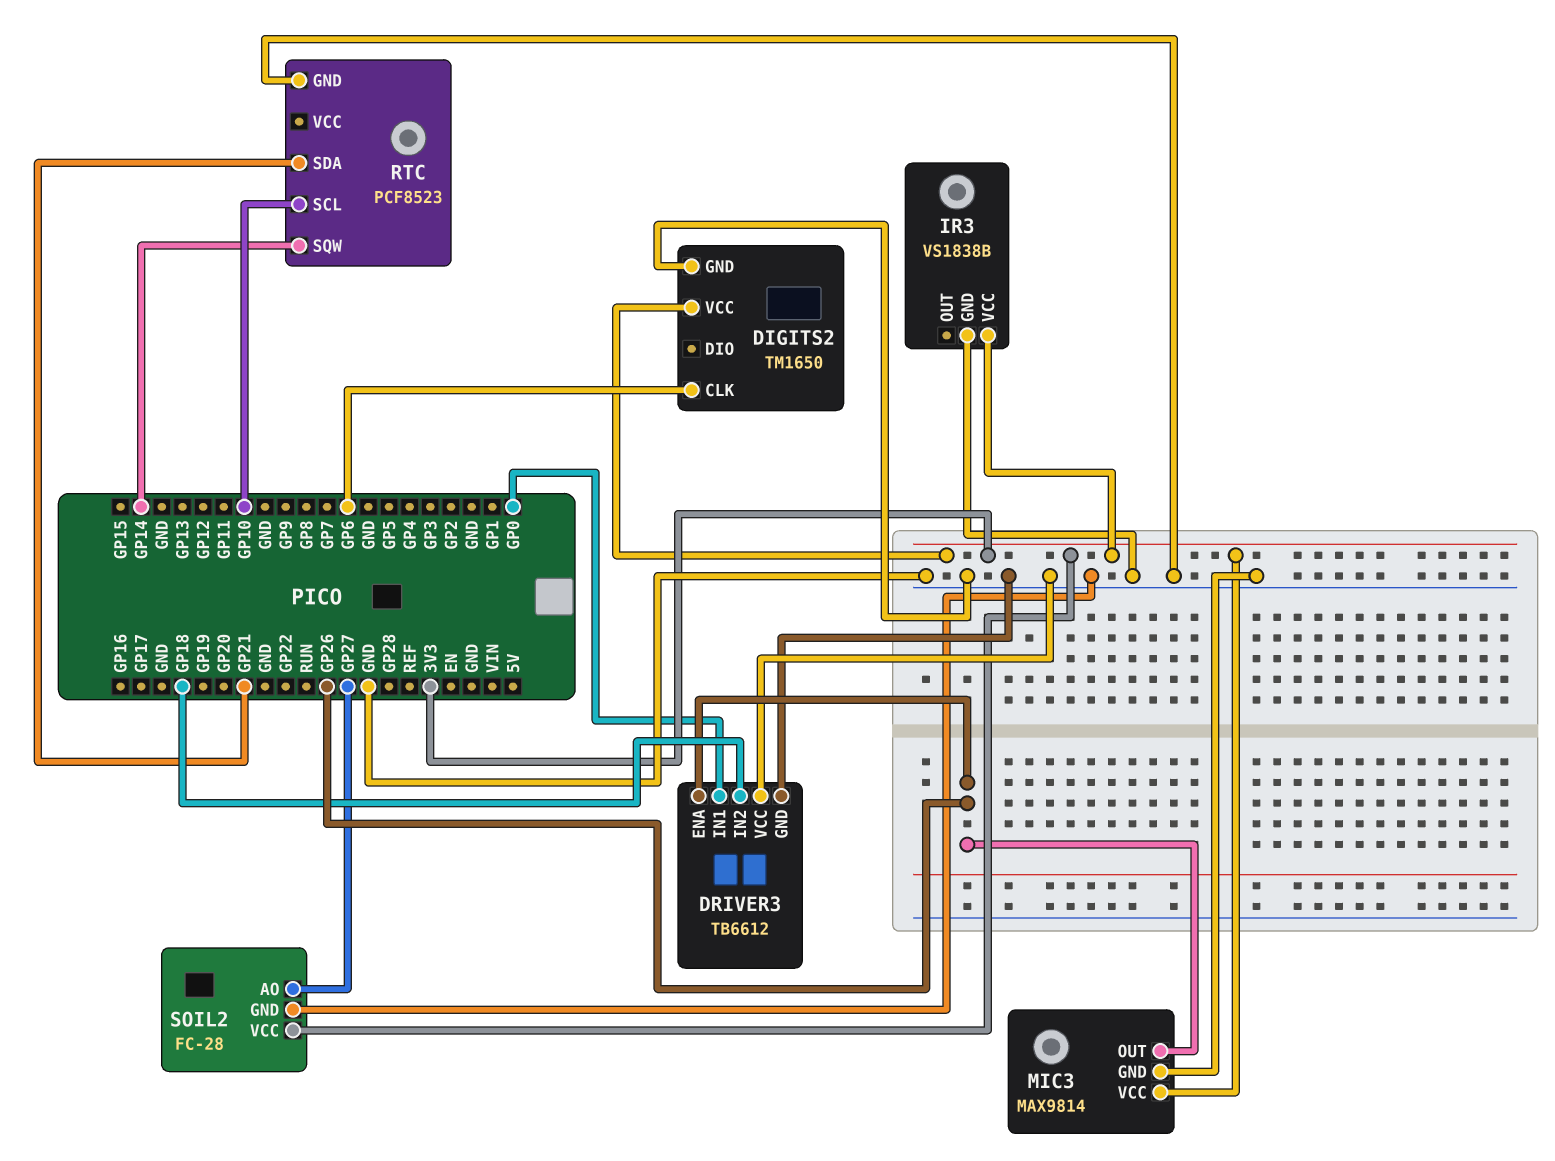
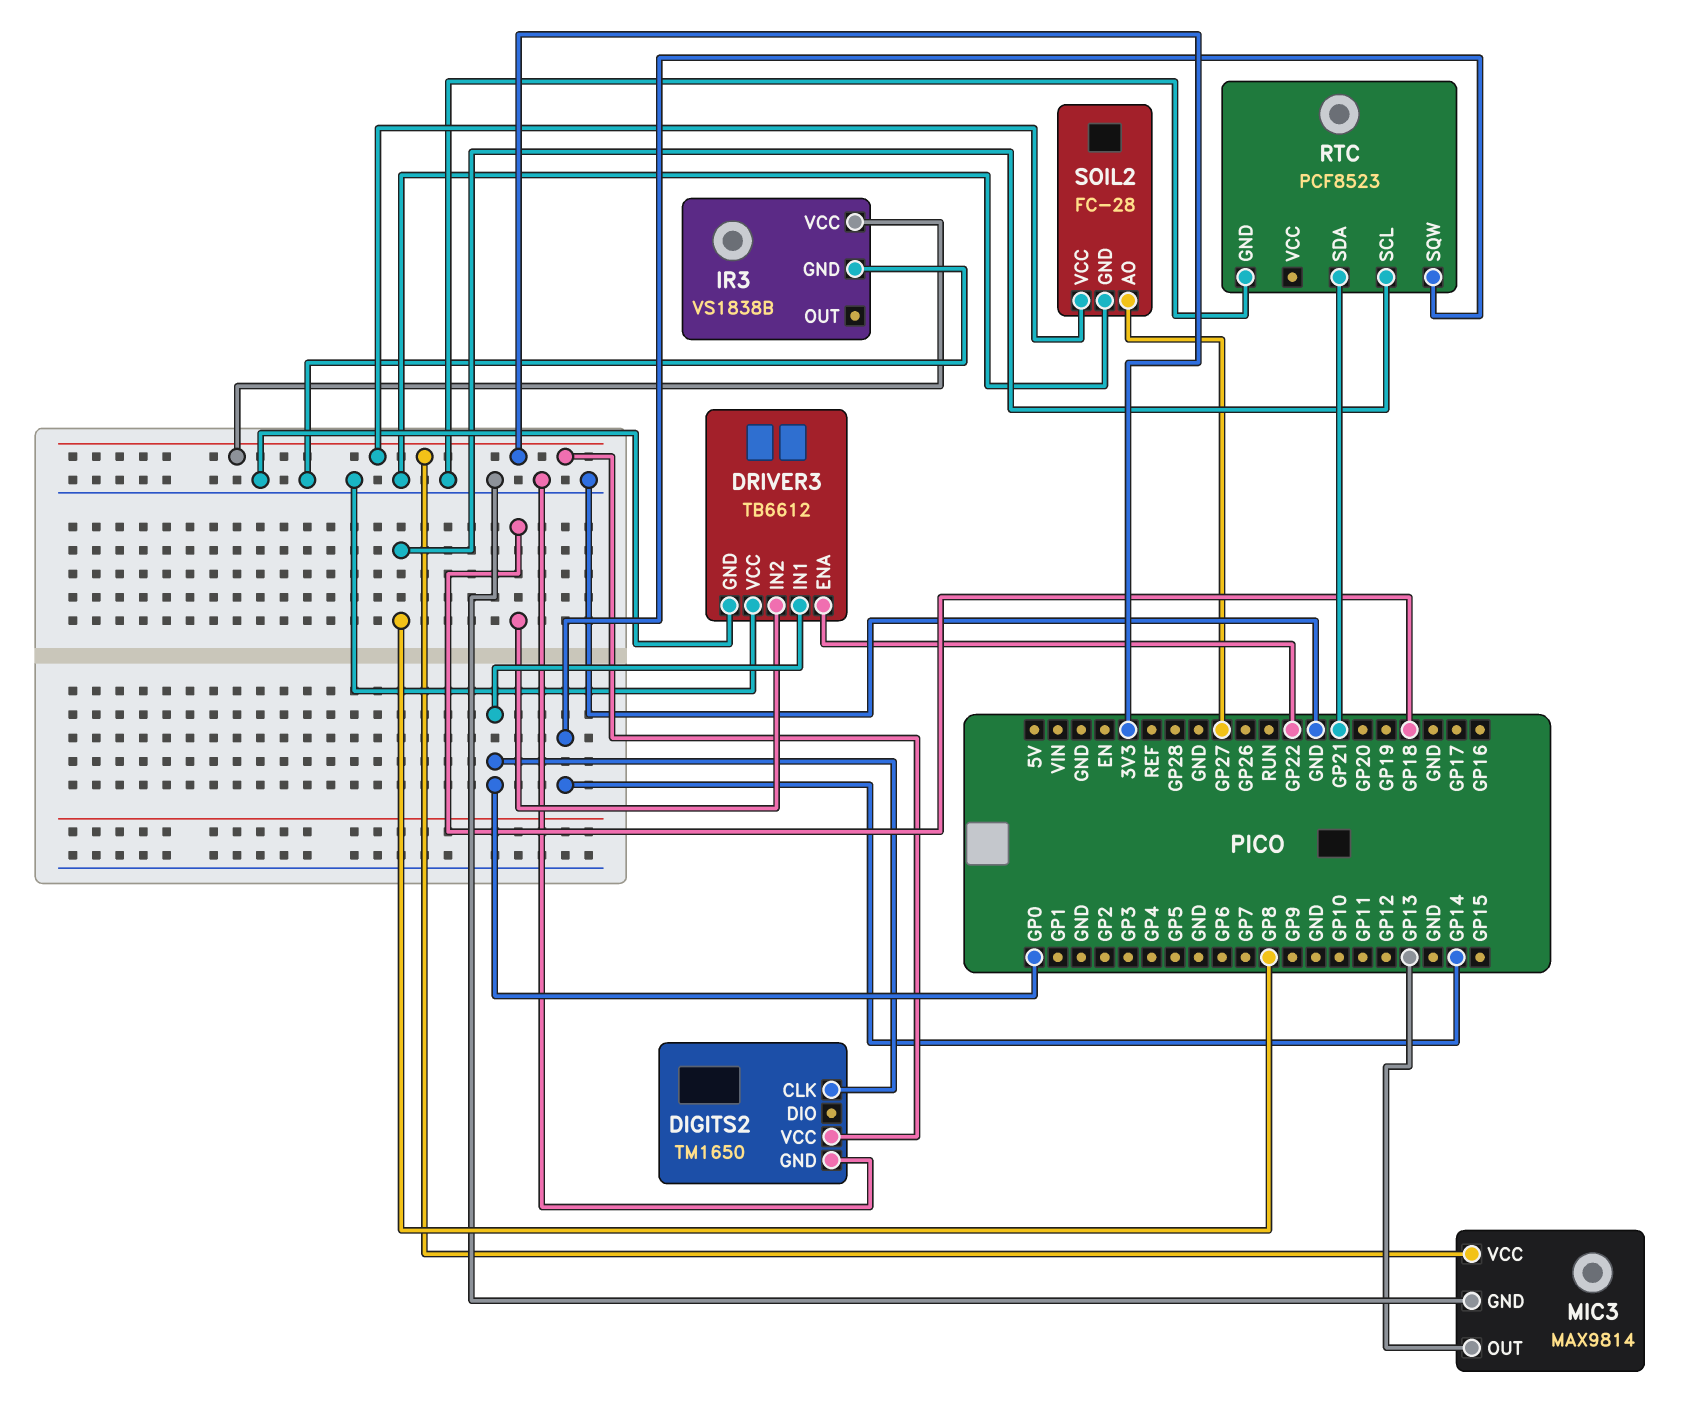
DIGITS2 pin CLK: GP6 -> GP0
DRIVER3 pin ENA: GP26 -> GP22
MIC3 pin OUT: GP26 -> GP13
RTC pin SCL: GP10 -> GP8

